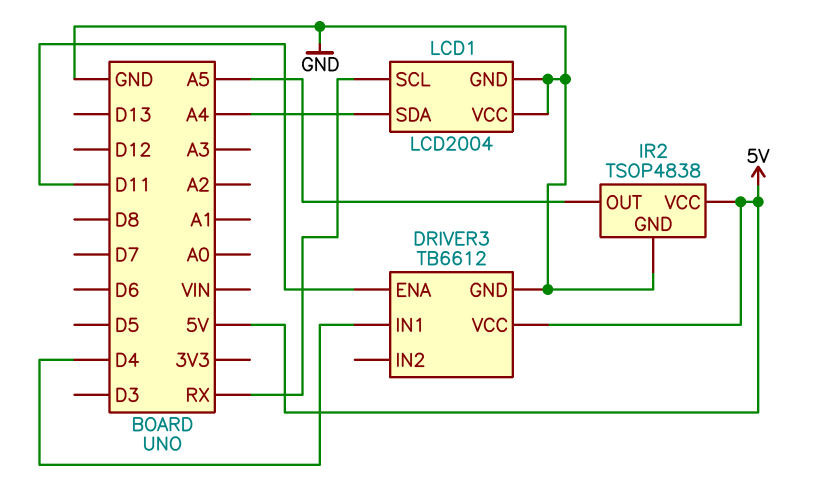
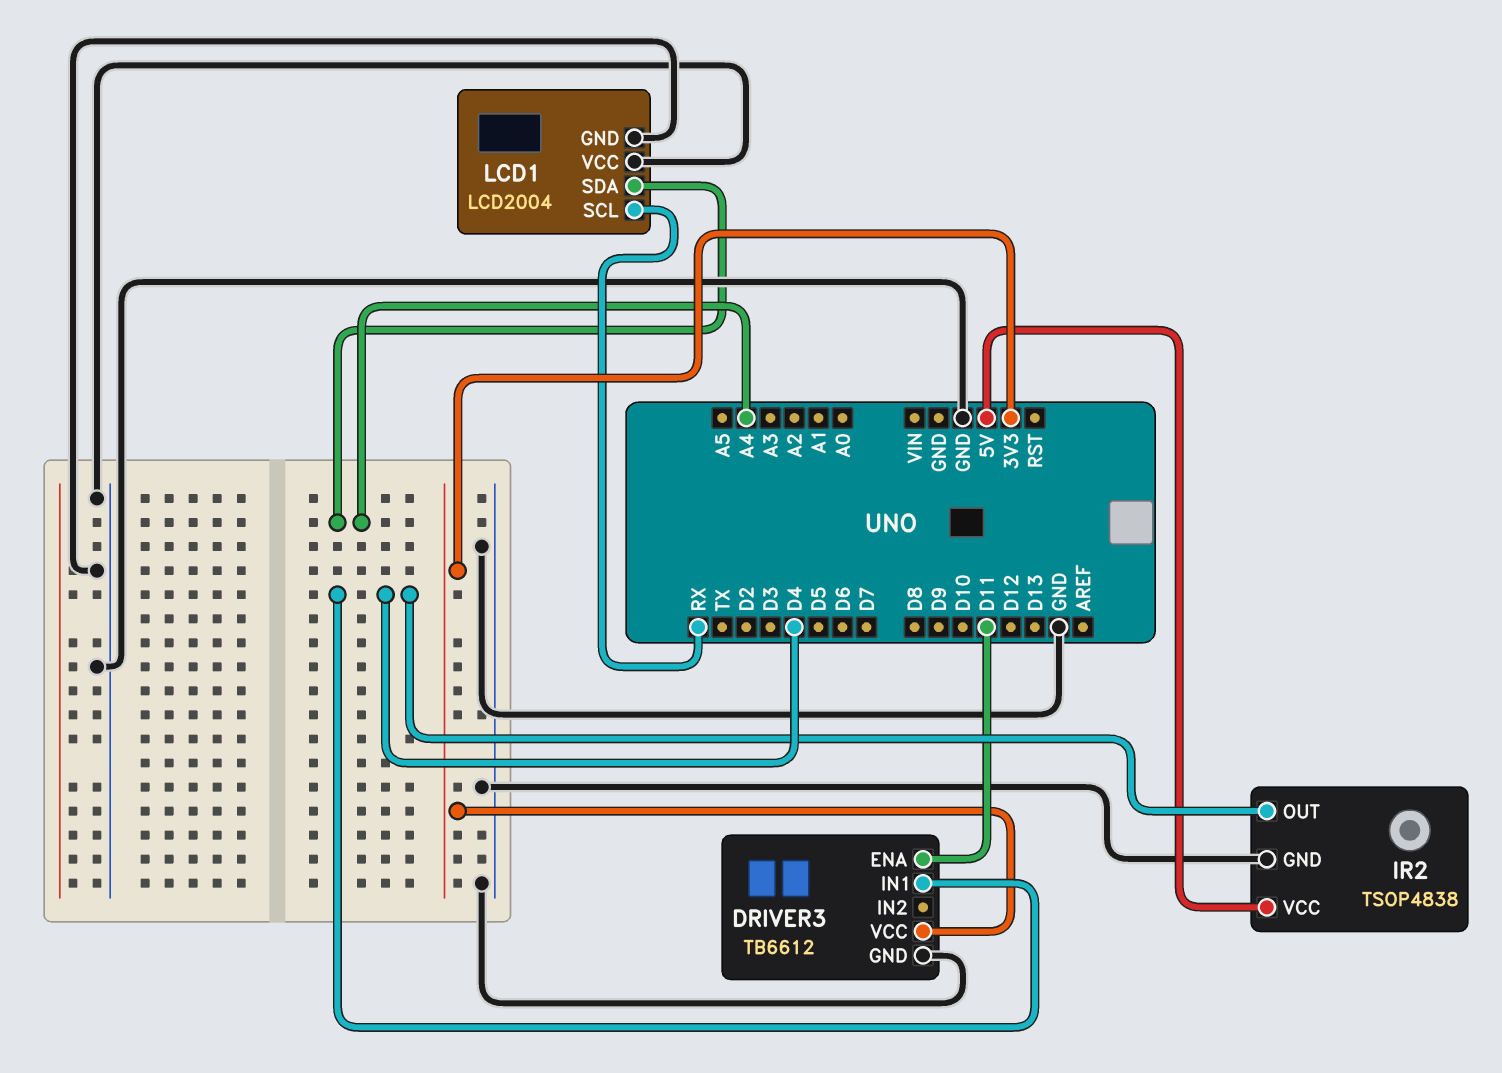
DRIVER3 pin VCC: 5V -> 3V3
IR2 pin OUT: A5 -> D4

